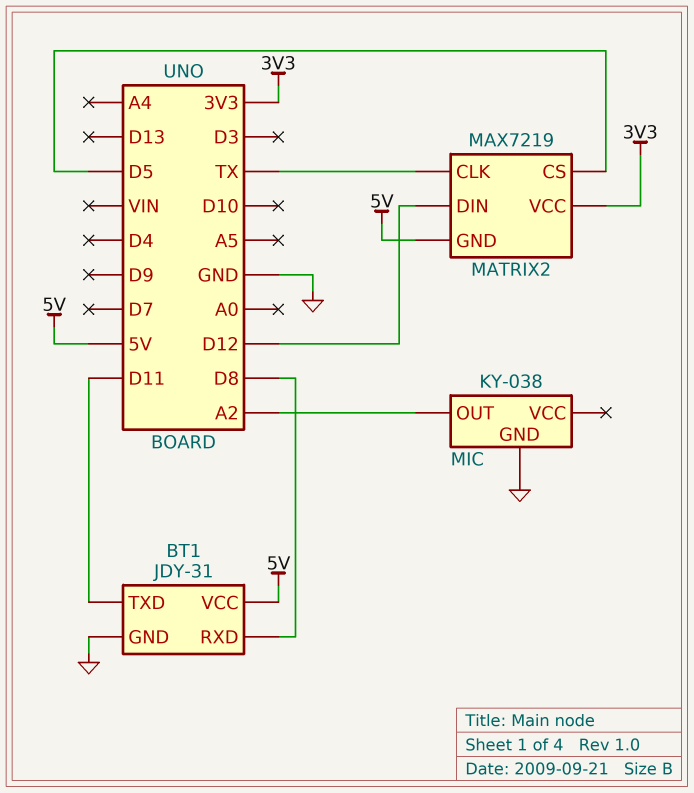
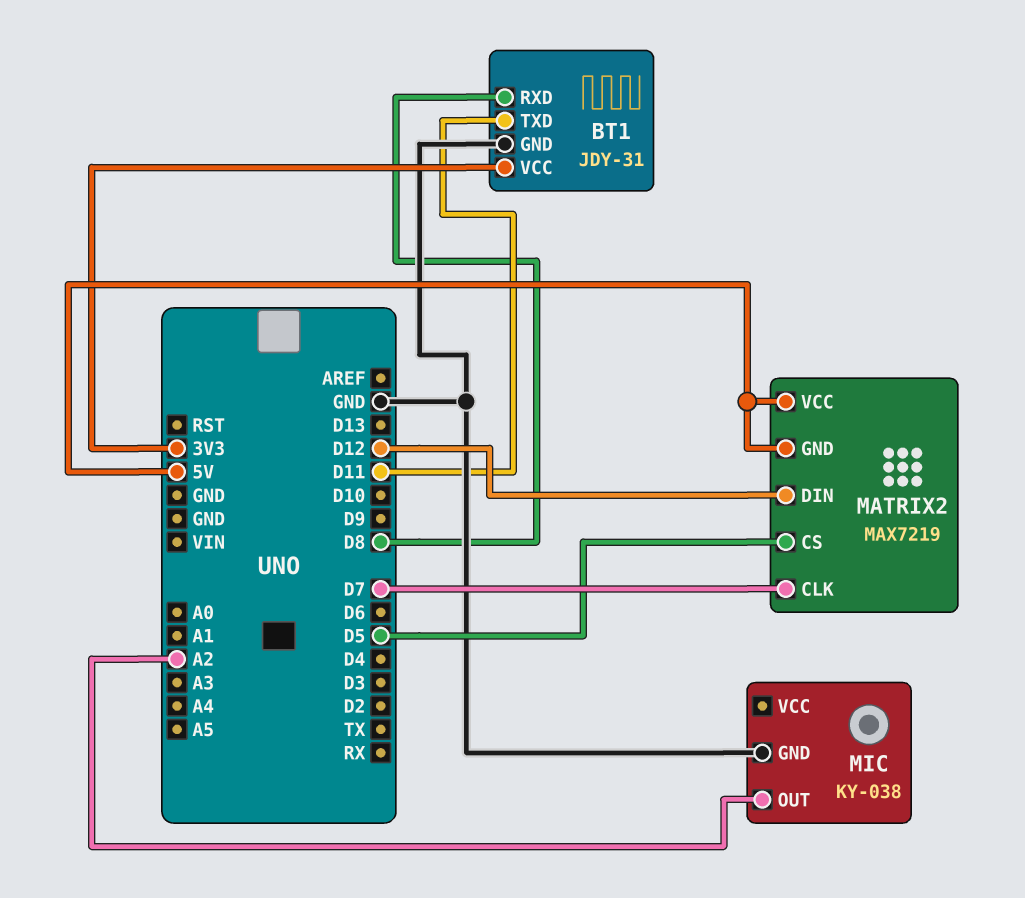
BT1 pin VCC: 5V -> 3V3
MATRIX2 pin CLK: TX -> D7
MATRIX2 pin VCC: 3V3 -> 5V

